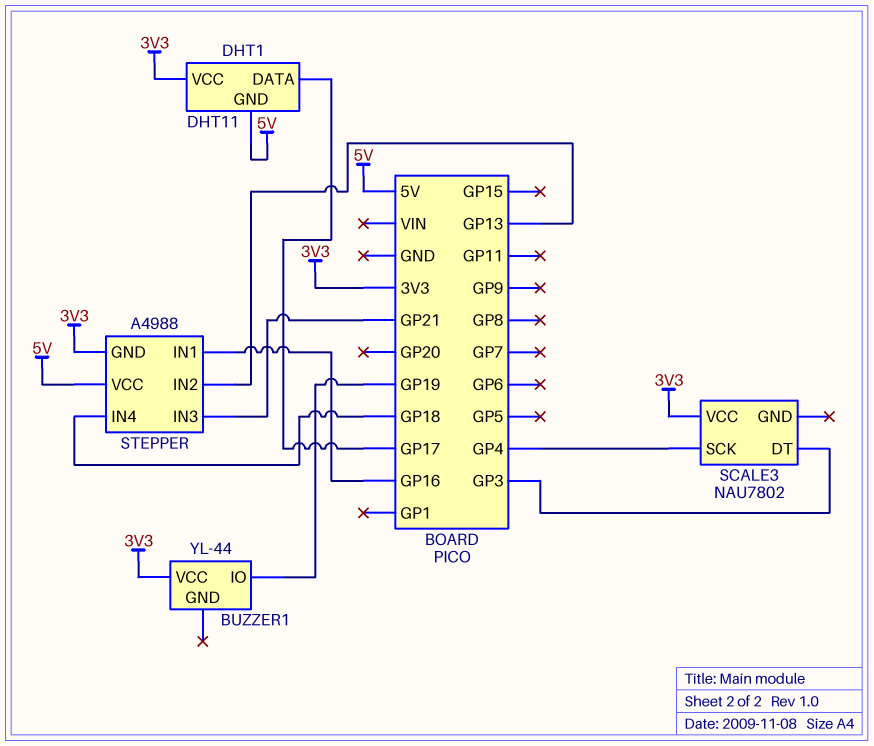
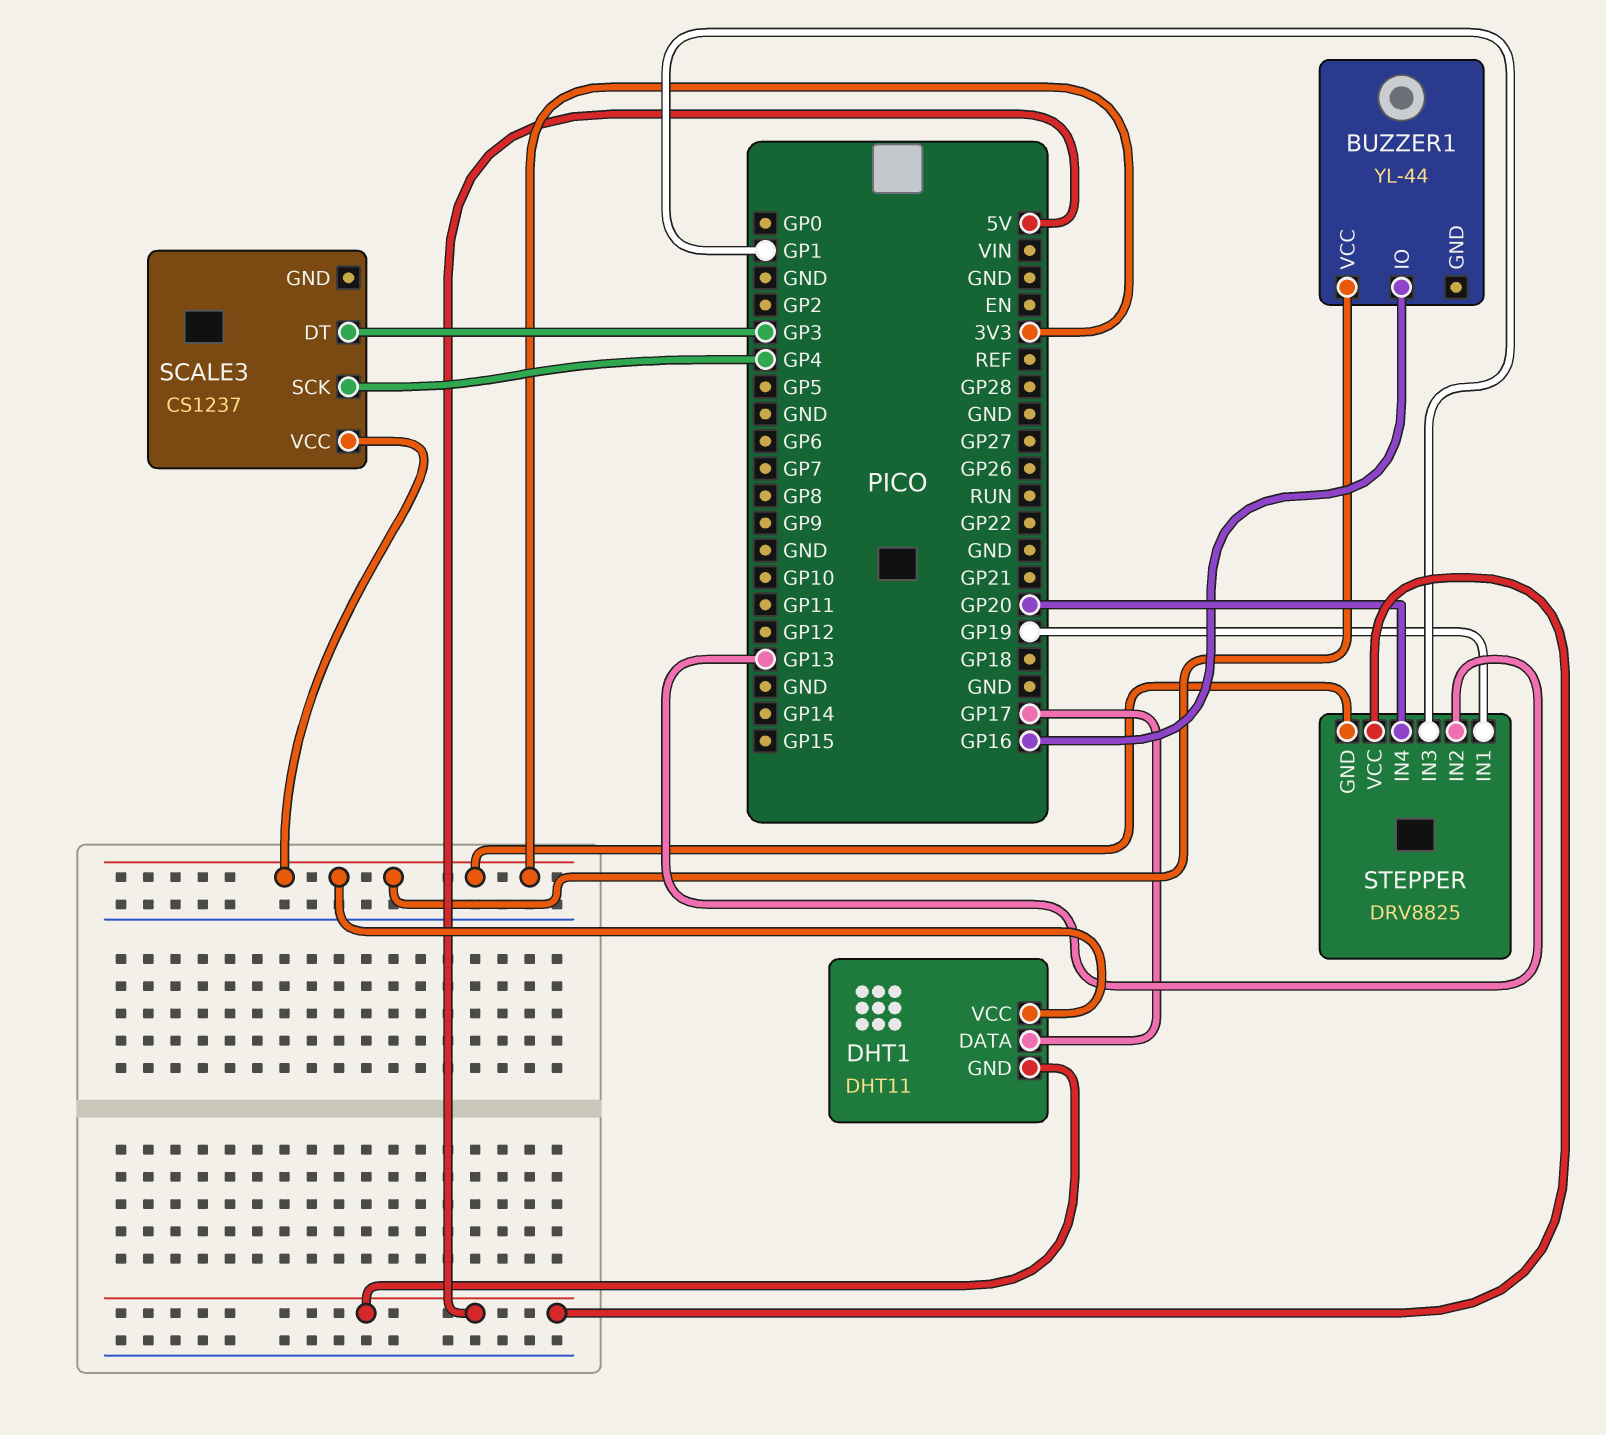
BUZZER1 pin IO: GP19 -> GP16
SCALE3: NAU7802 -> CS1237
STEPPER: A4988 -> DRV8825
STEPPER pin IN1: GP16 -> GP19
STEPPER pin IN3: GP21 -> GP1
STEPPER pin IN4: GP18 -> GP20

